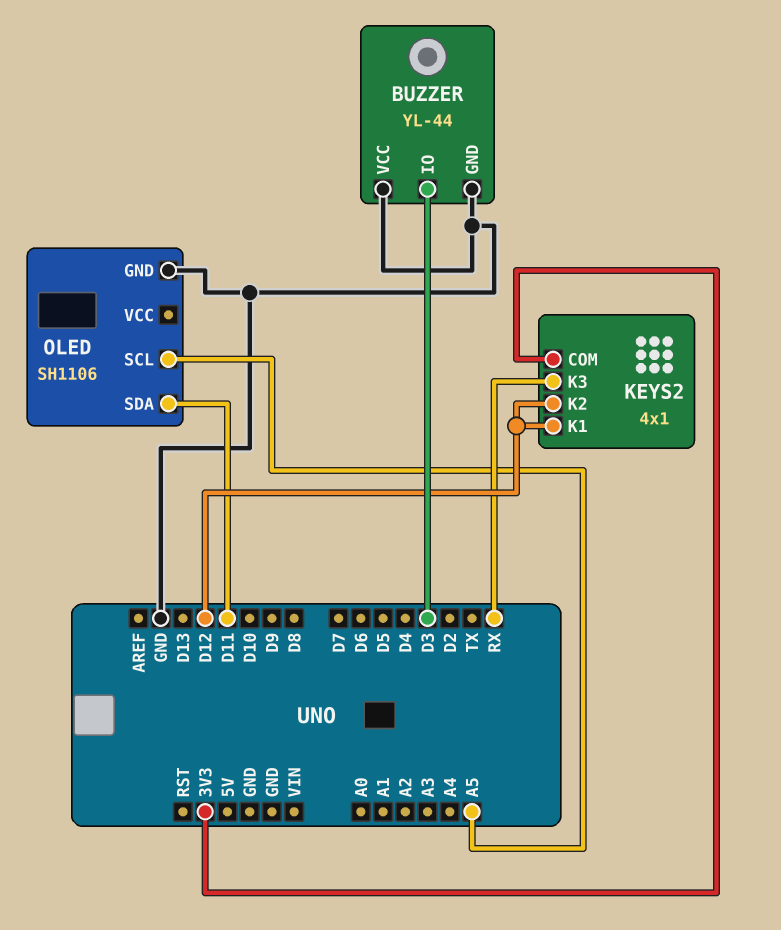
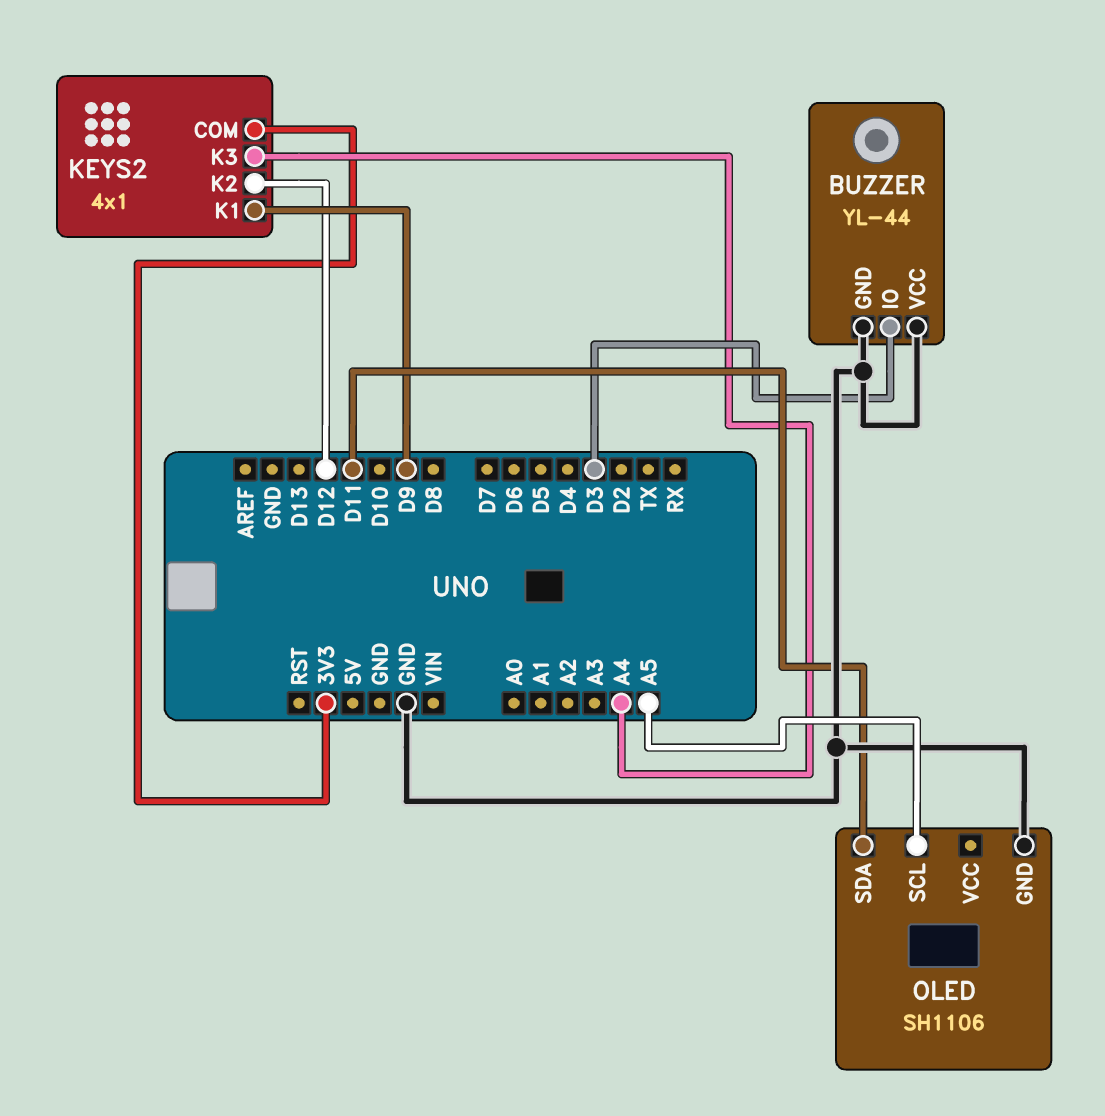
KEYS2 pin K1: D12 -> D9
KEYS2 pin K3: RX -> A4

